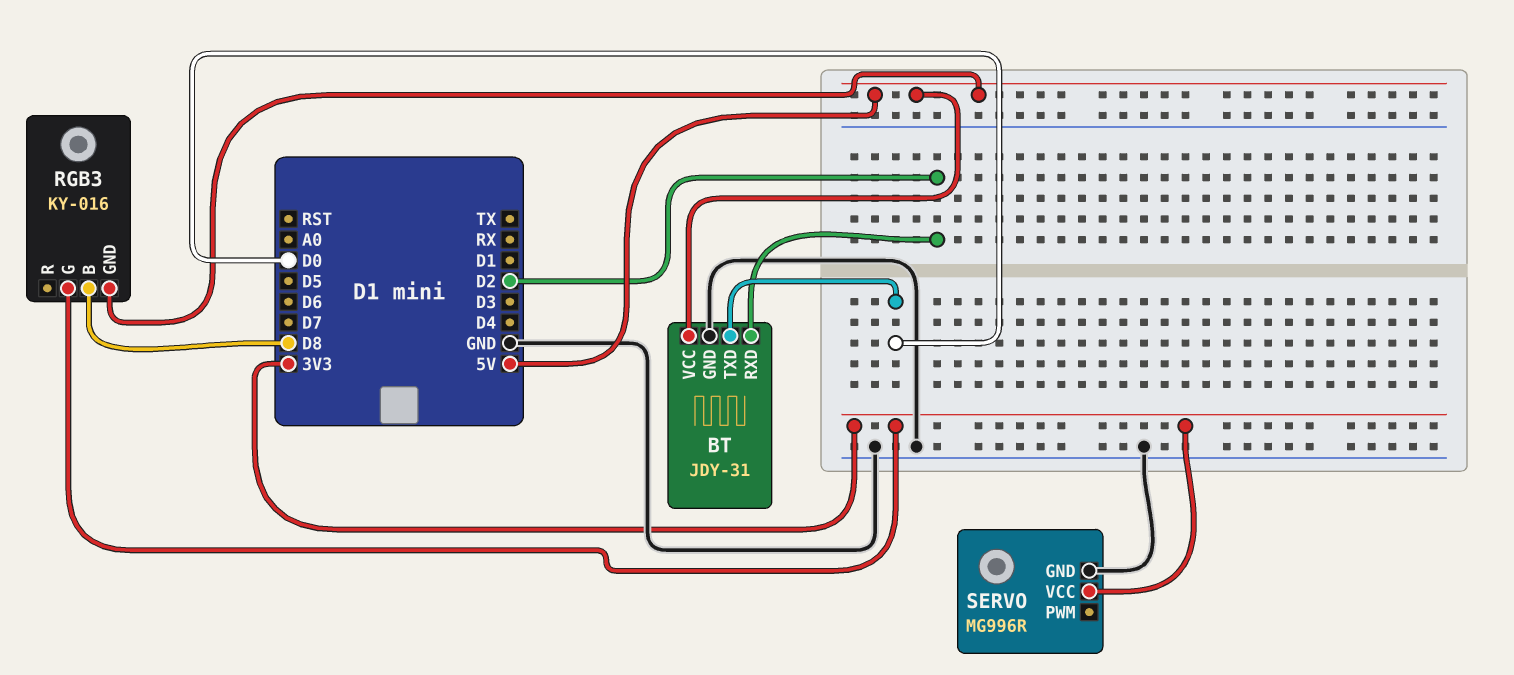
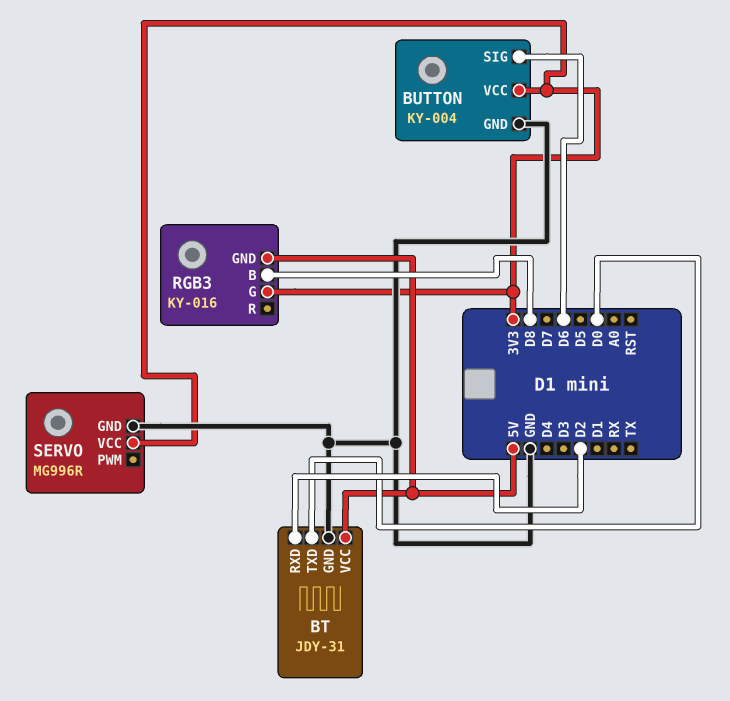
BUTTON: none -> KY-004
BUTTON pin GND: none -> GND
BUTTON pin SIG: none -> D6
BUTTON pin VCC: none -> 3V3

